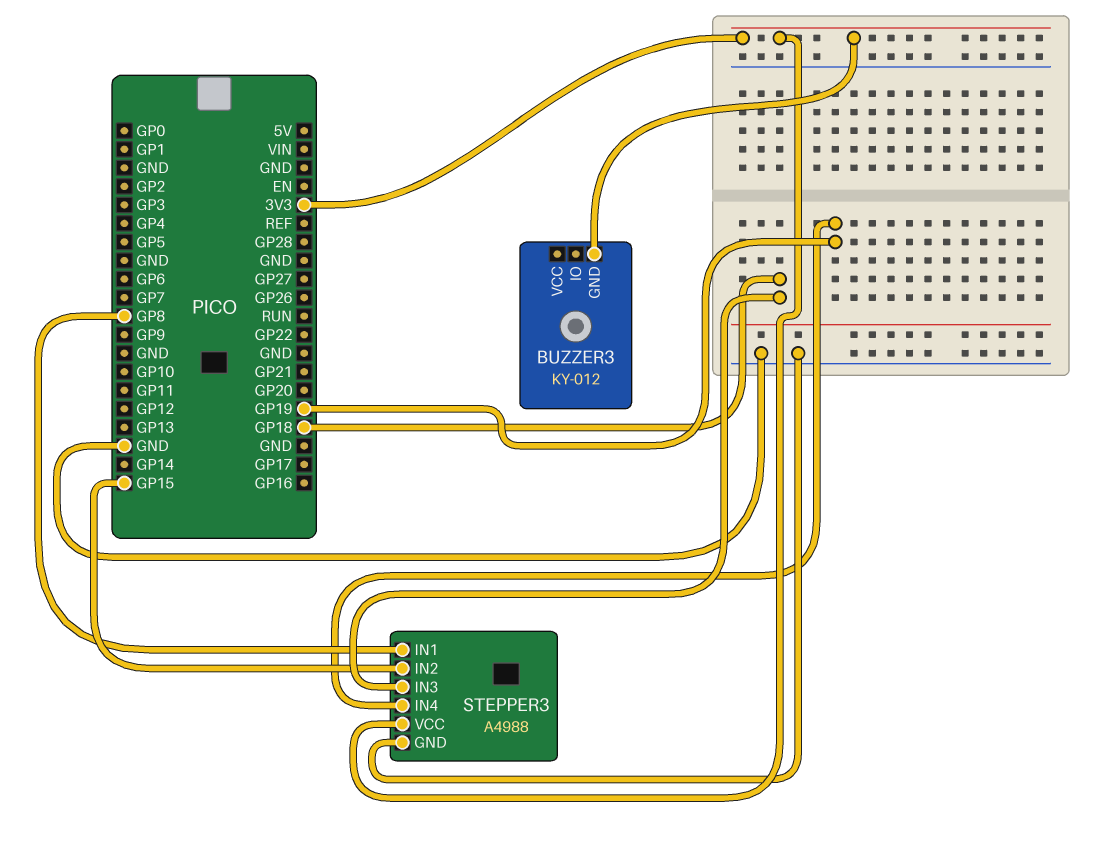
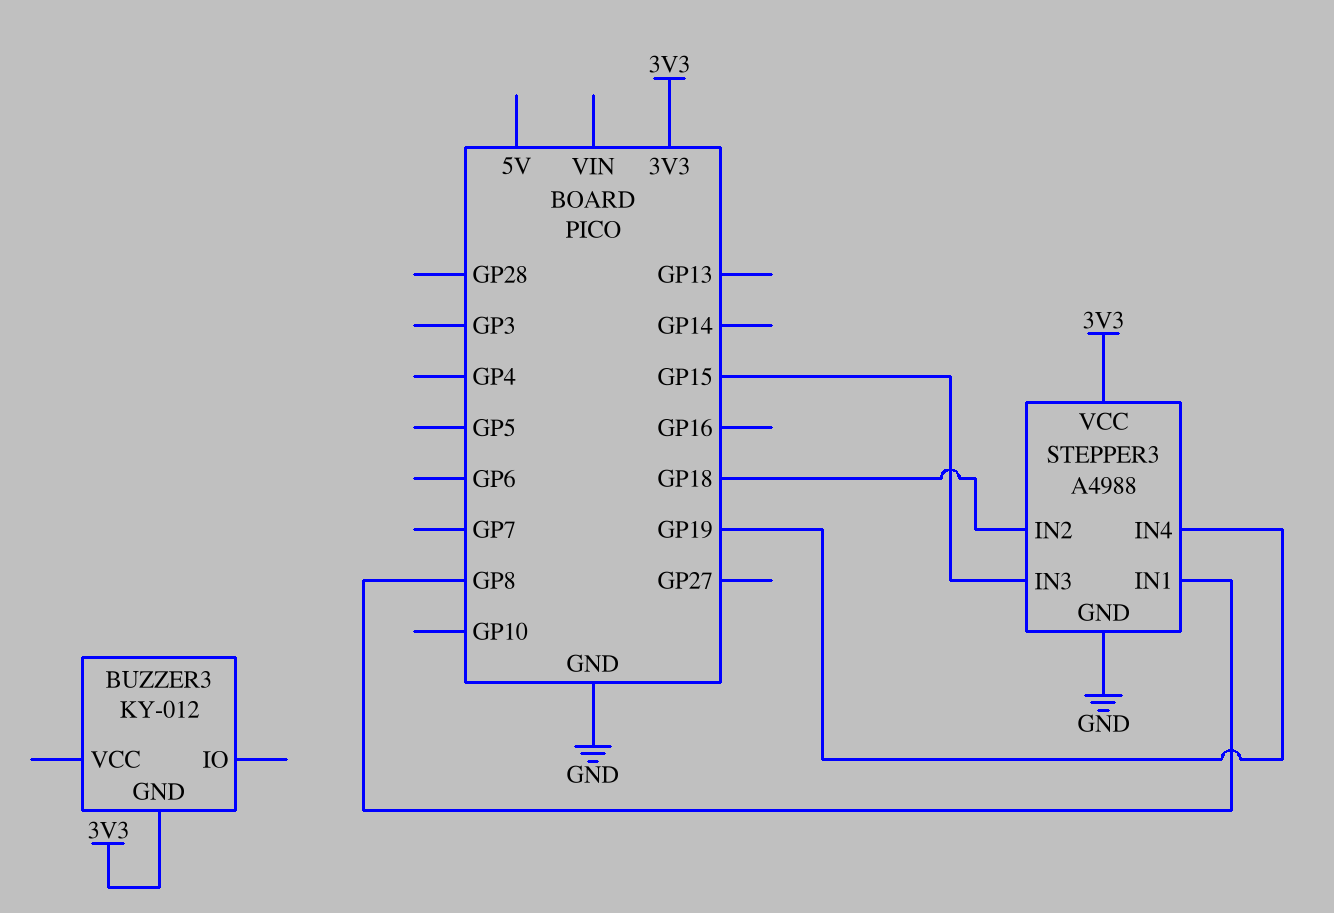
STEPPER3 pin IN2: GP15 -> GP18
STEPPER3 pin IN3: GP18 -> GP15

